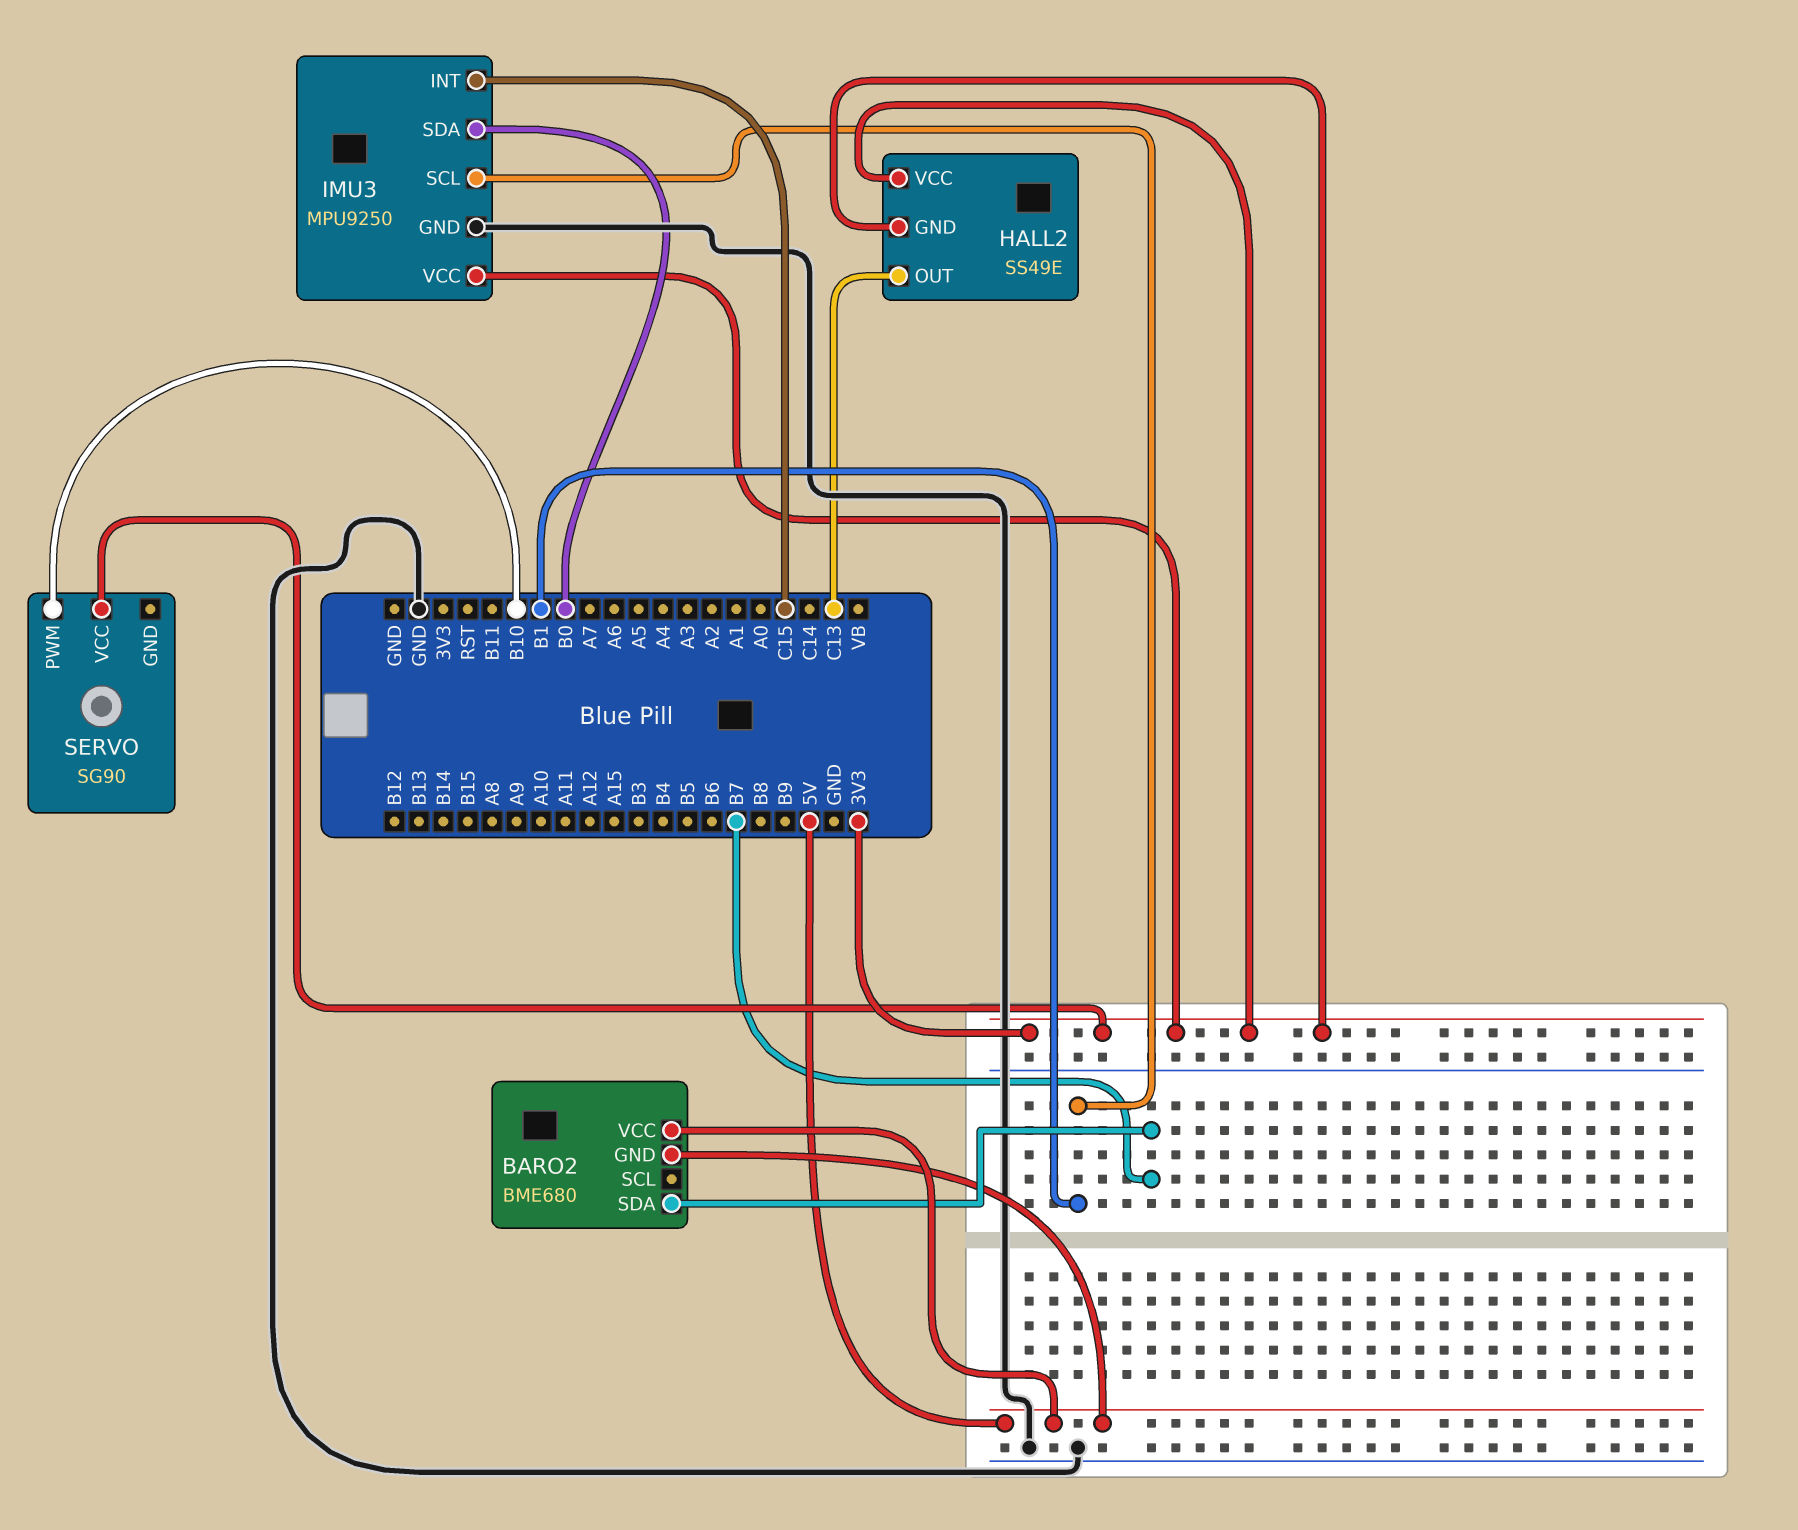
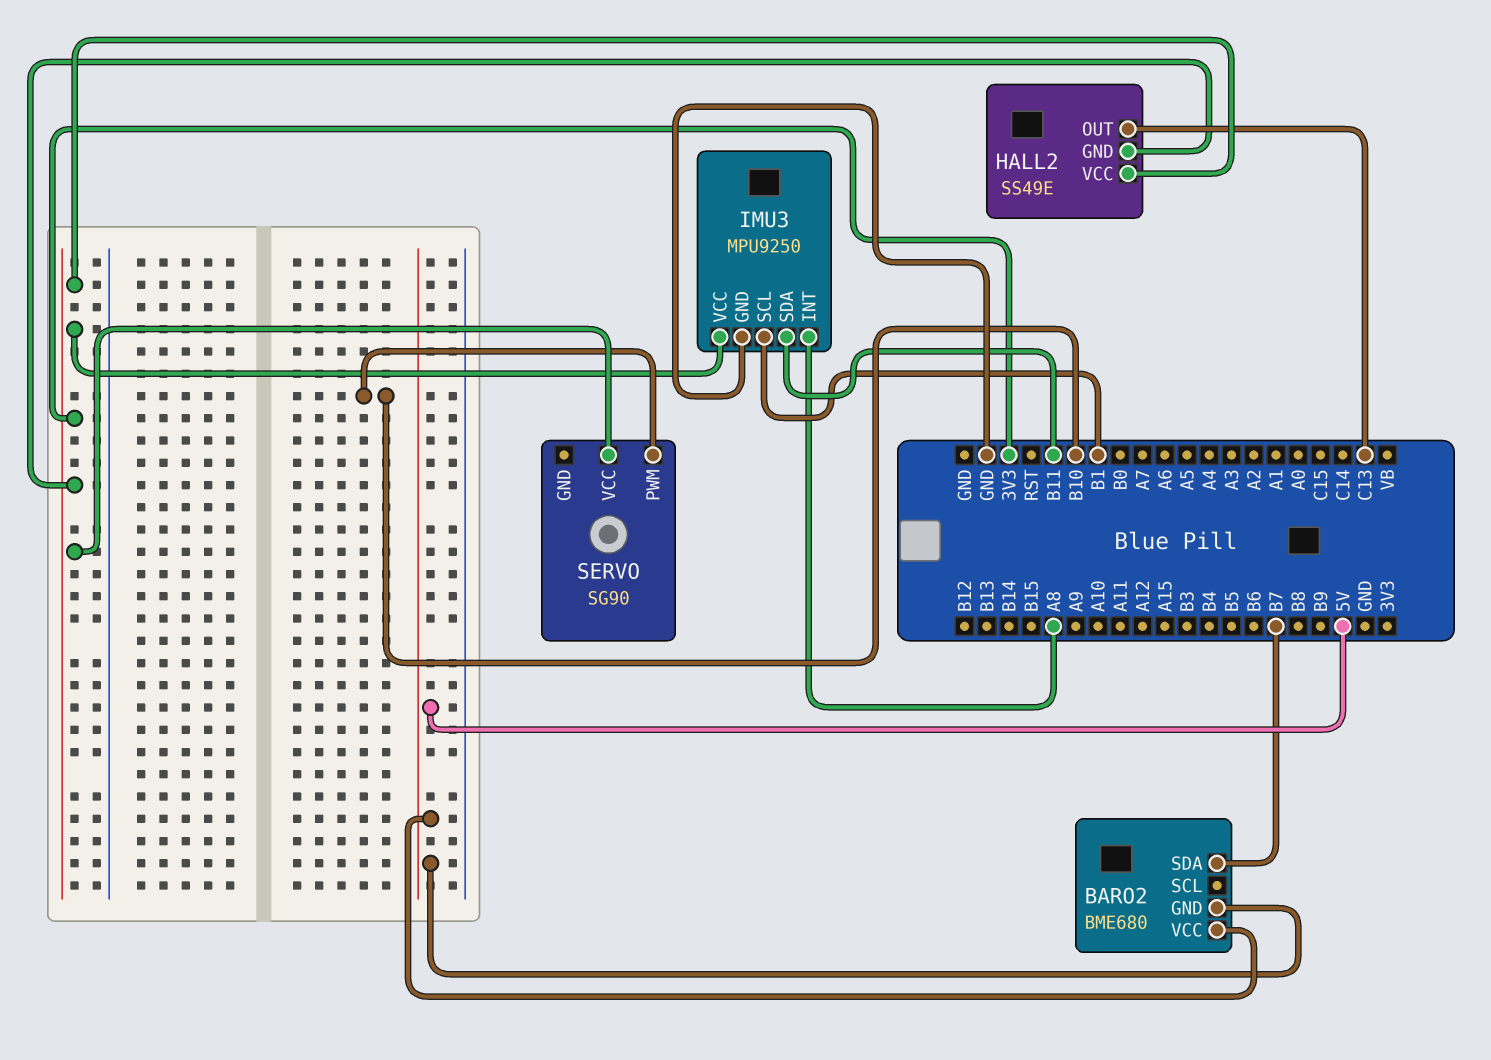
IMU3 pin INT: C15 -> A8
IMU3 pin SDA: B0 -> B11

